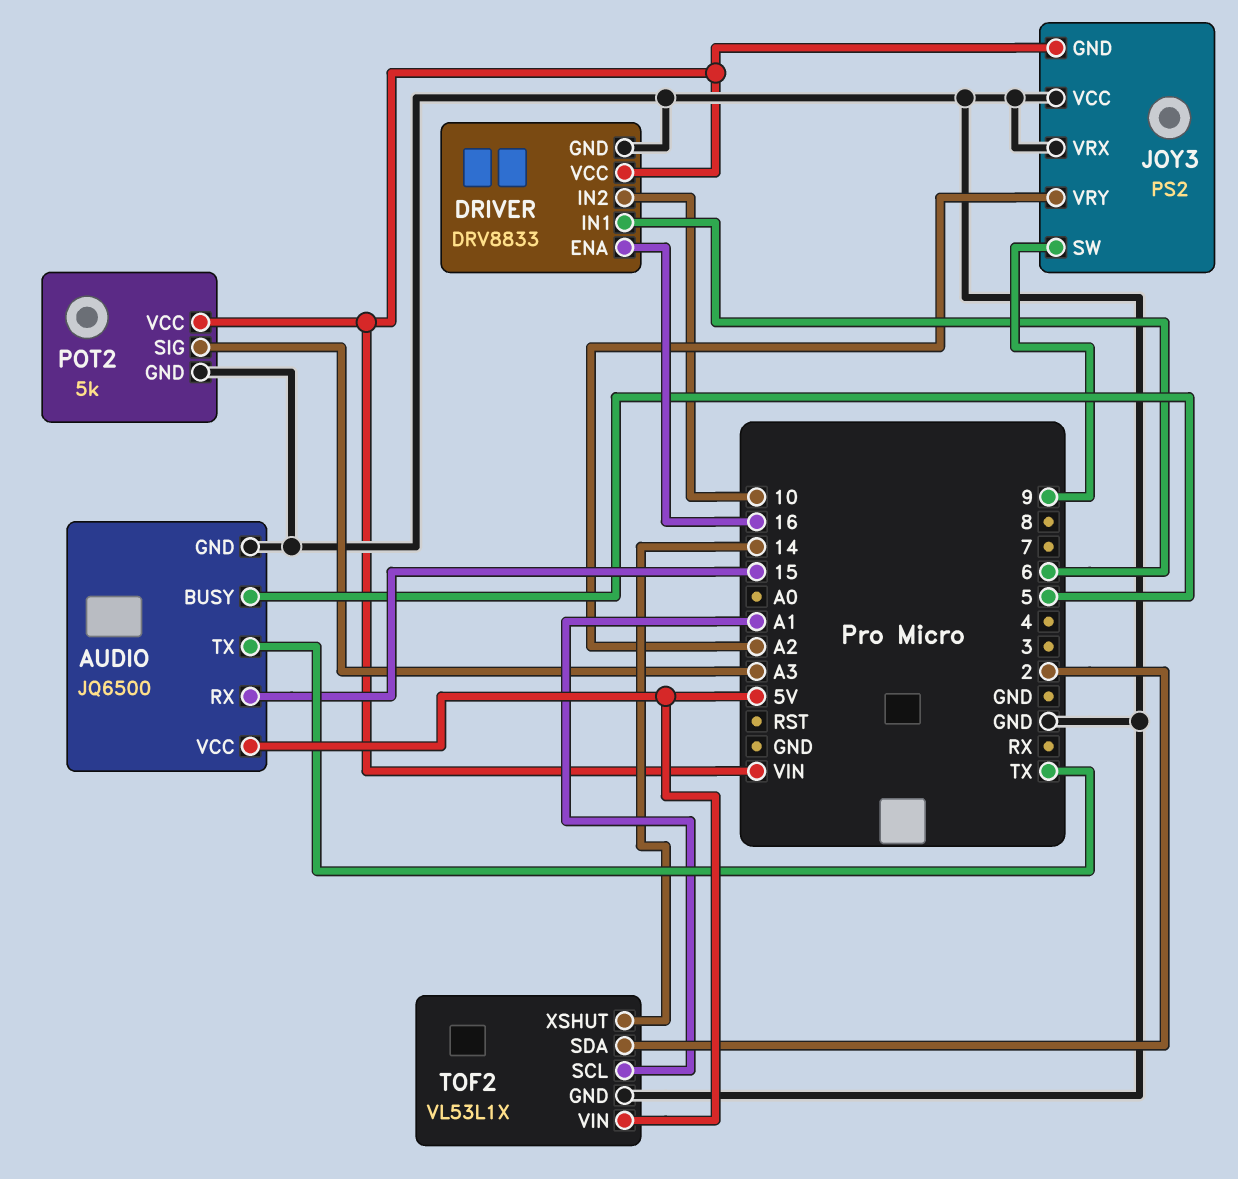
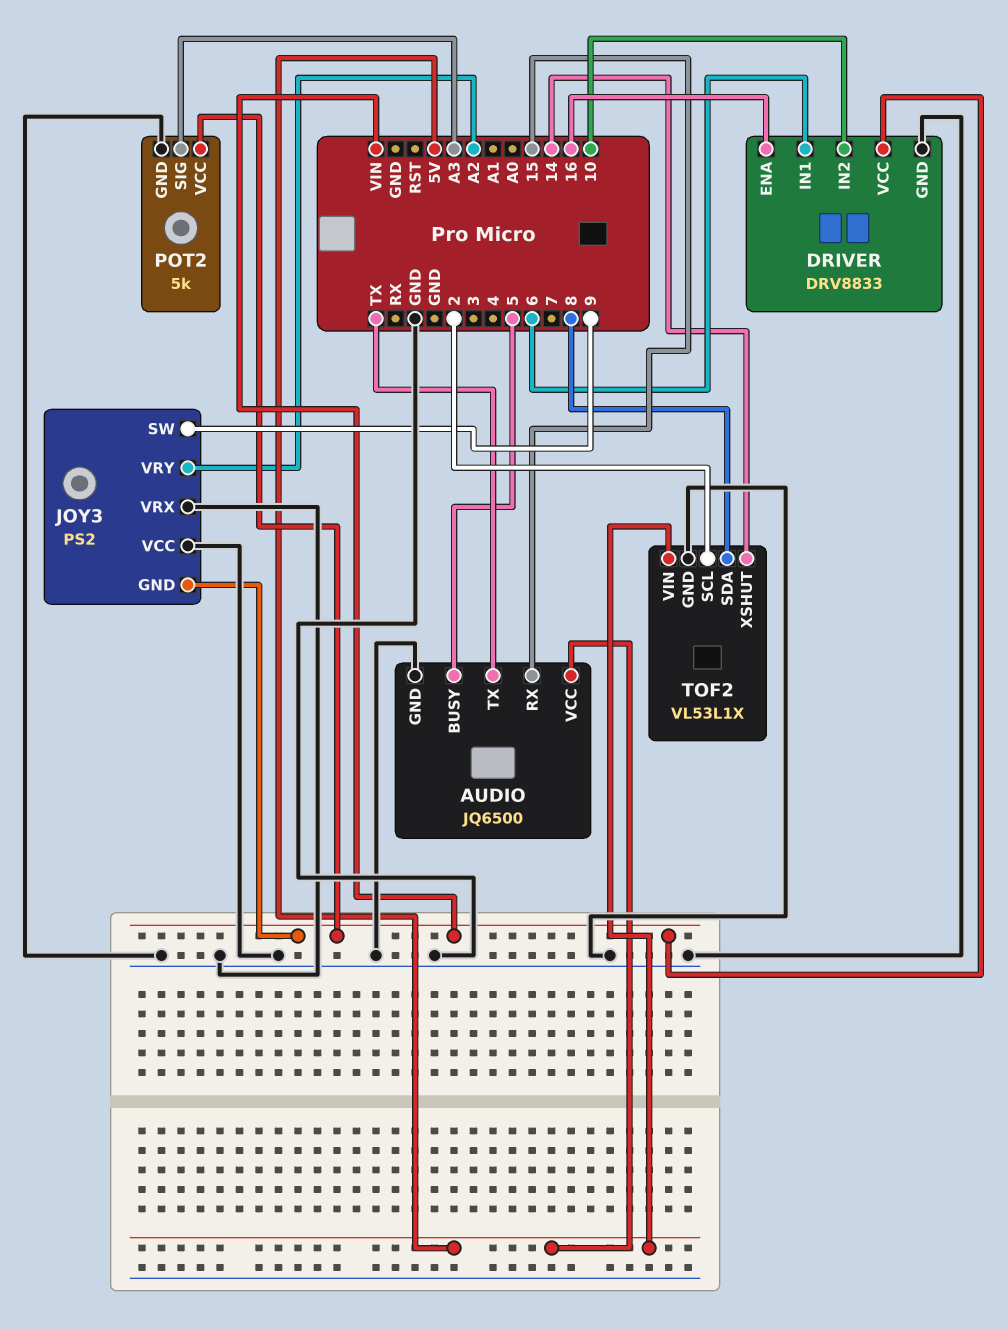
TOF2 pin SCL: A1 -> 2
TOF2 pin SDA: 2 -> 8

